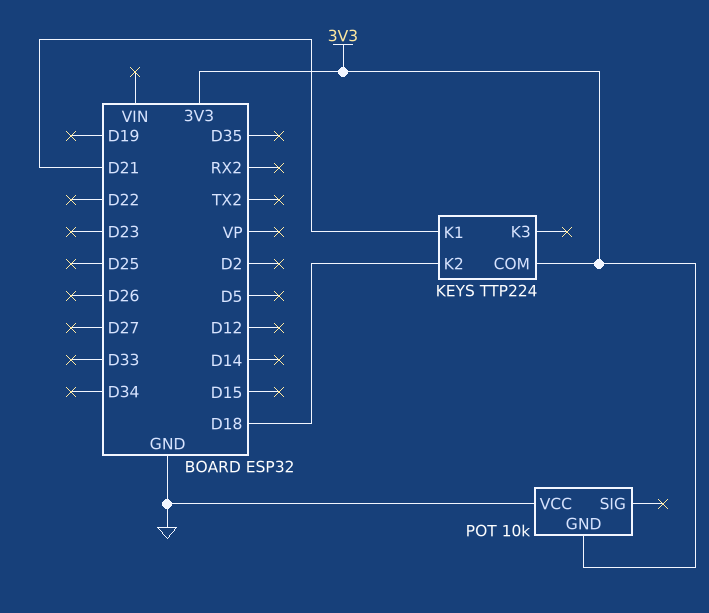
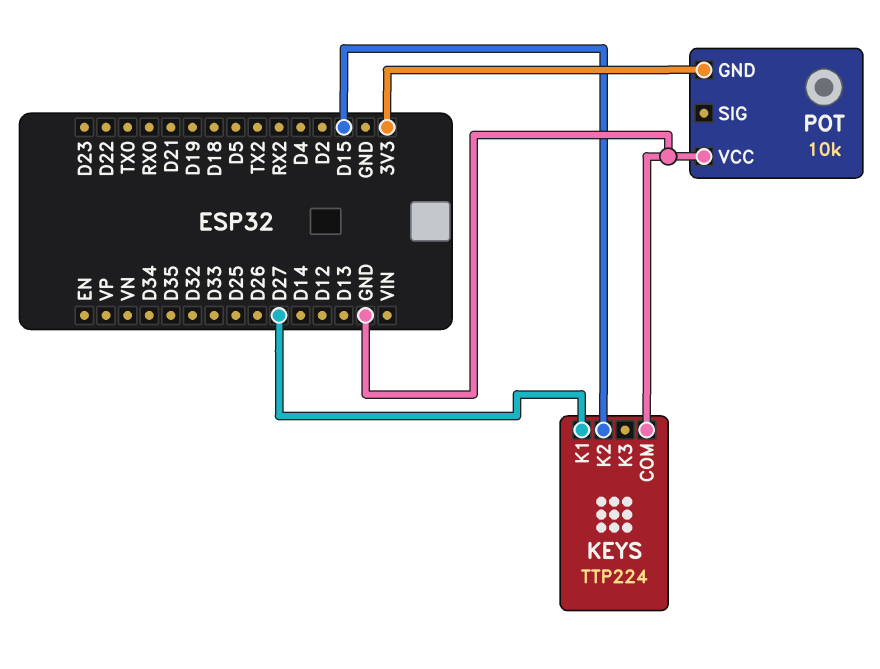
KEYS pin COM: 3V3 -> GND
KEYS pin K1: D21 -> D27
KEYS pin K2: D18 -> D15

